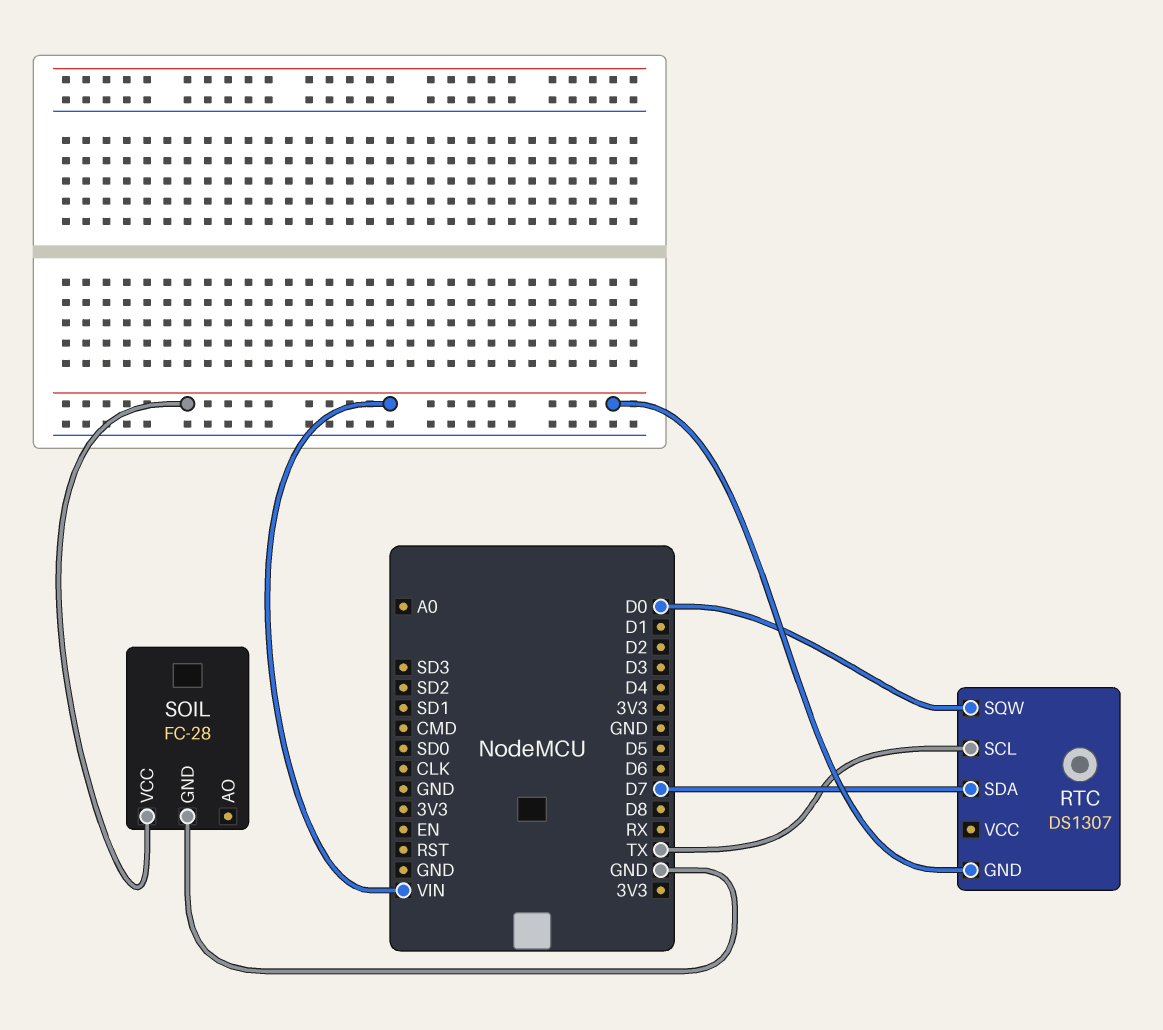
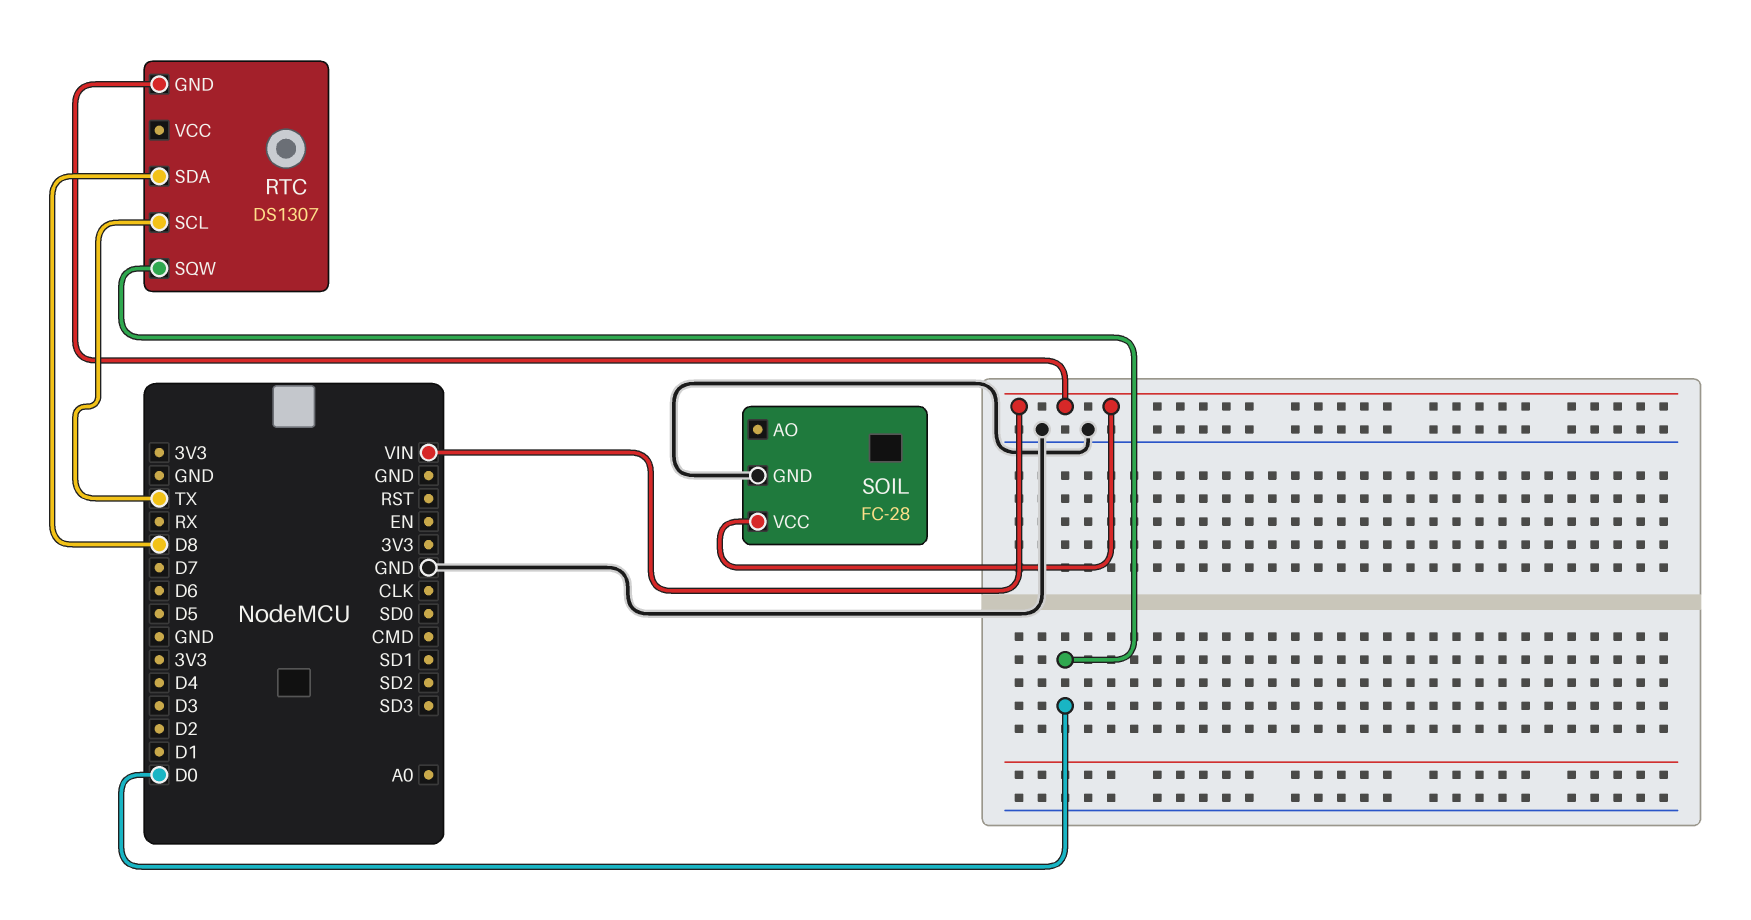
RTC pin SDA: D7 -> D8

